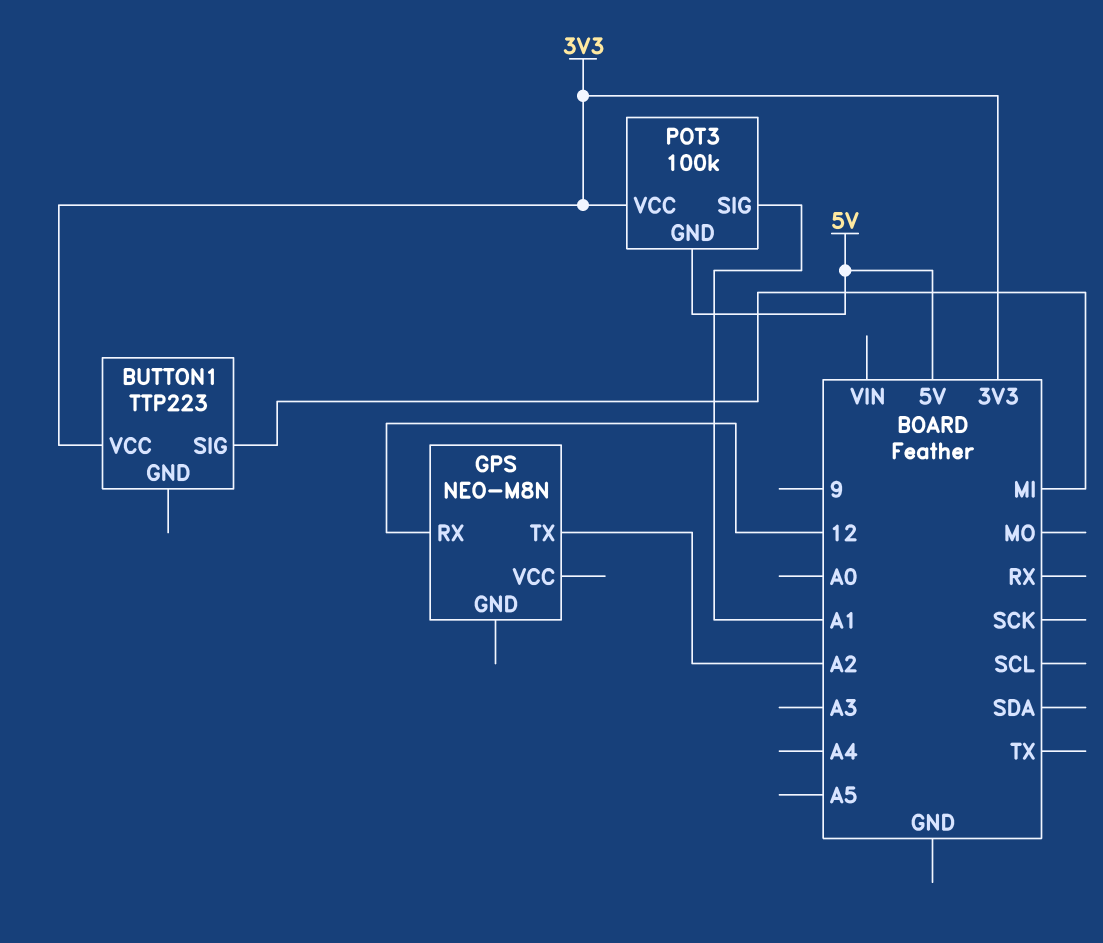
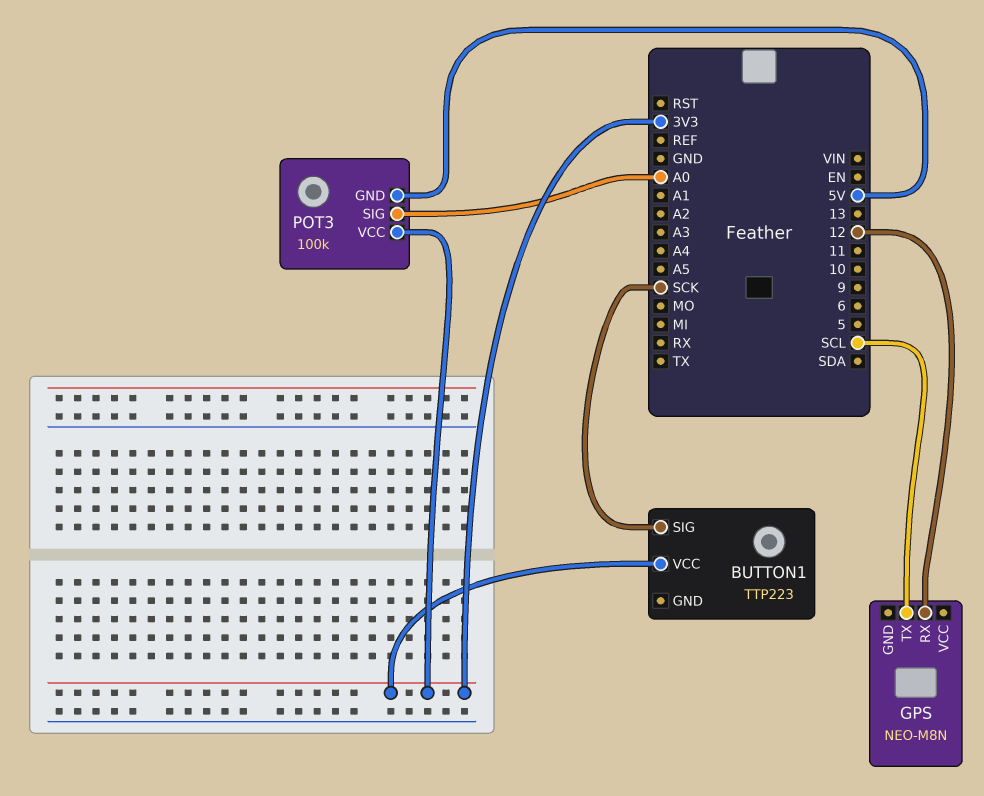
BUTTON1 pin SIG: MI -> SCK
GPS pin TX: A2 -> SCL
POT3 pin SIG: A1 -> A0

